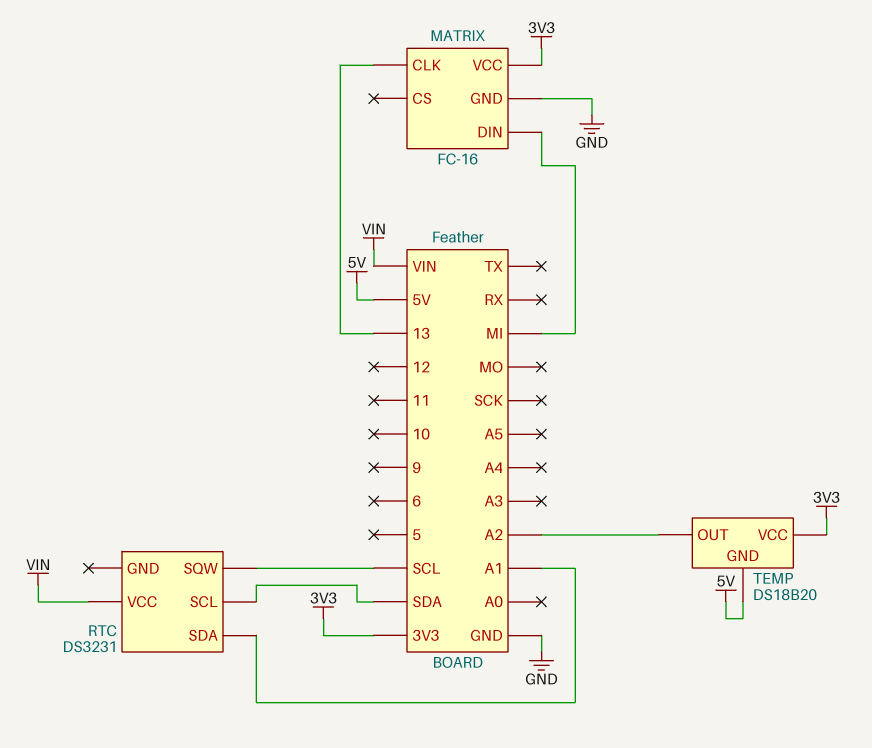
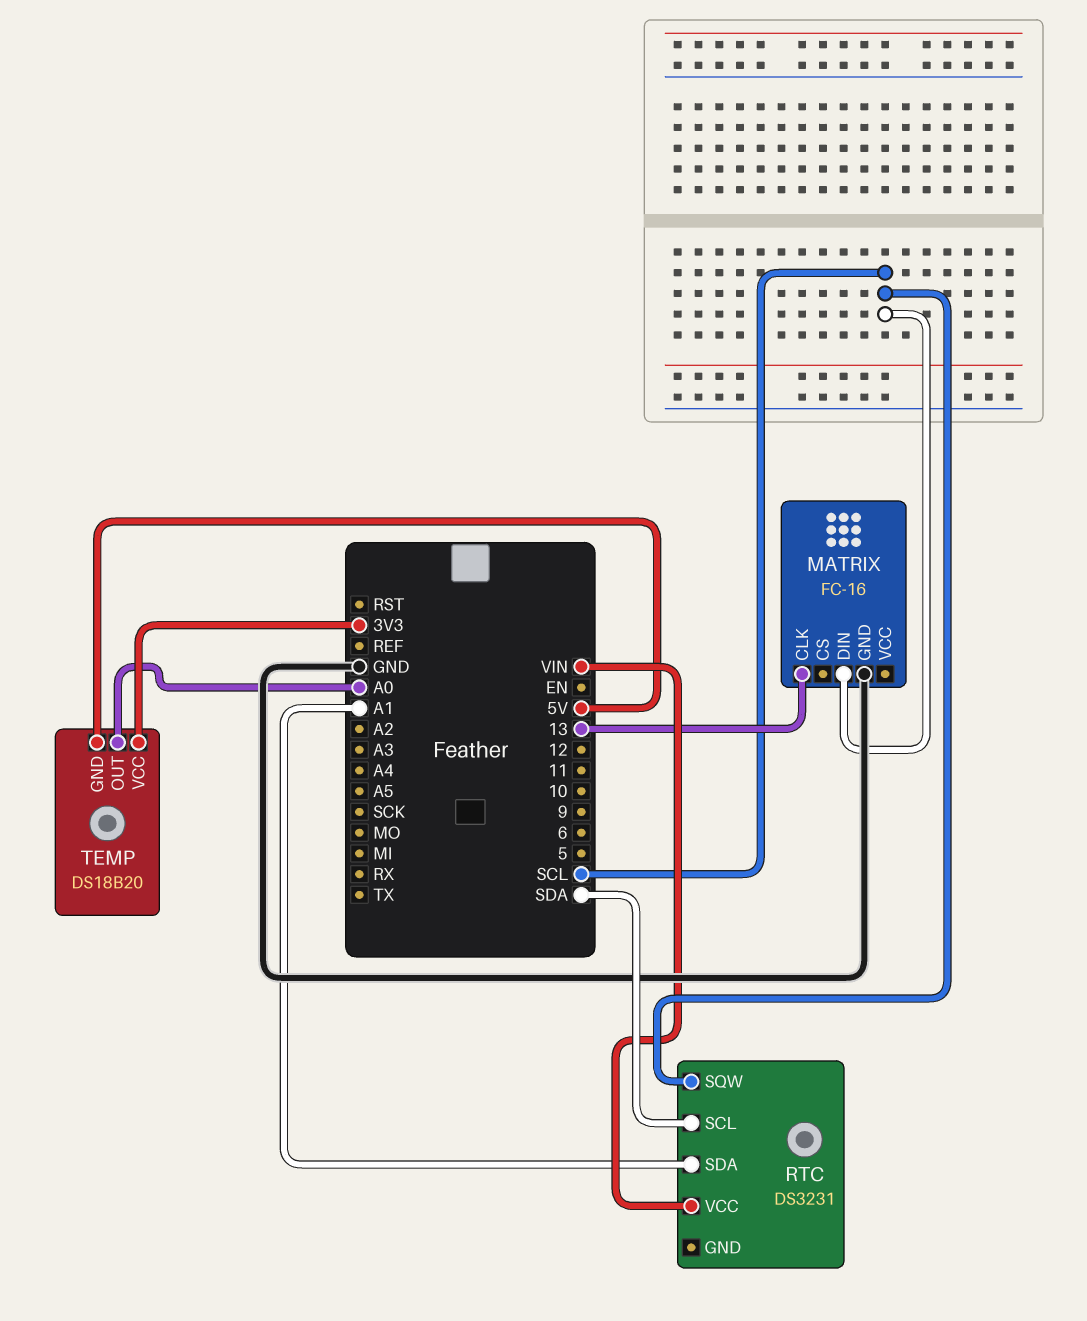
MATRIX pin DIN: MI -> SCL
MATRIX pin VCC: 3V3 -> none
TEMP pin OUT: A2 -> A0

